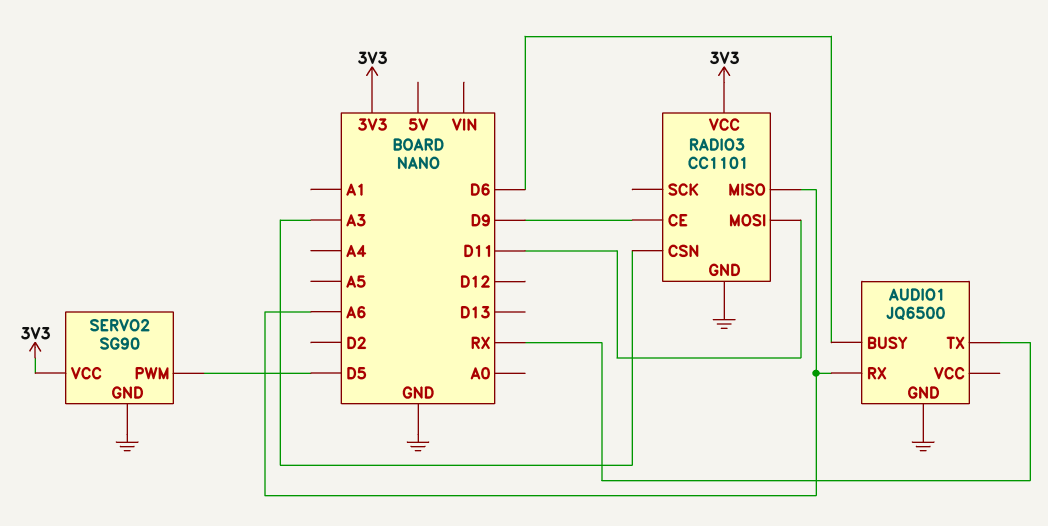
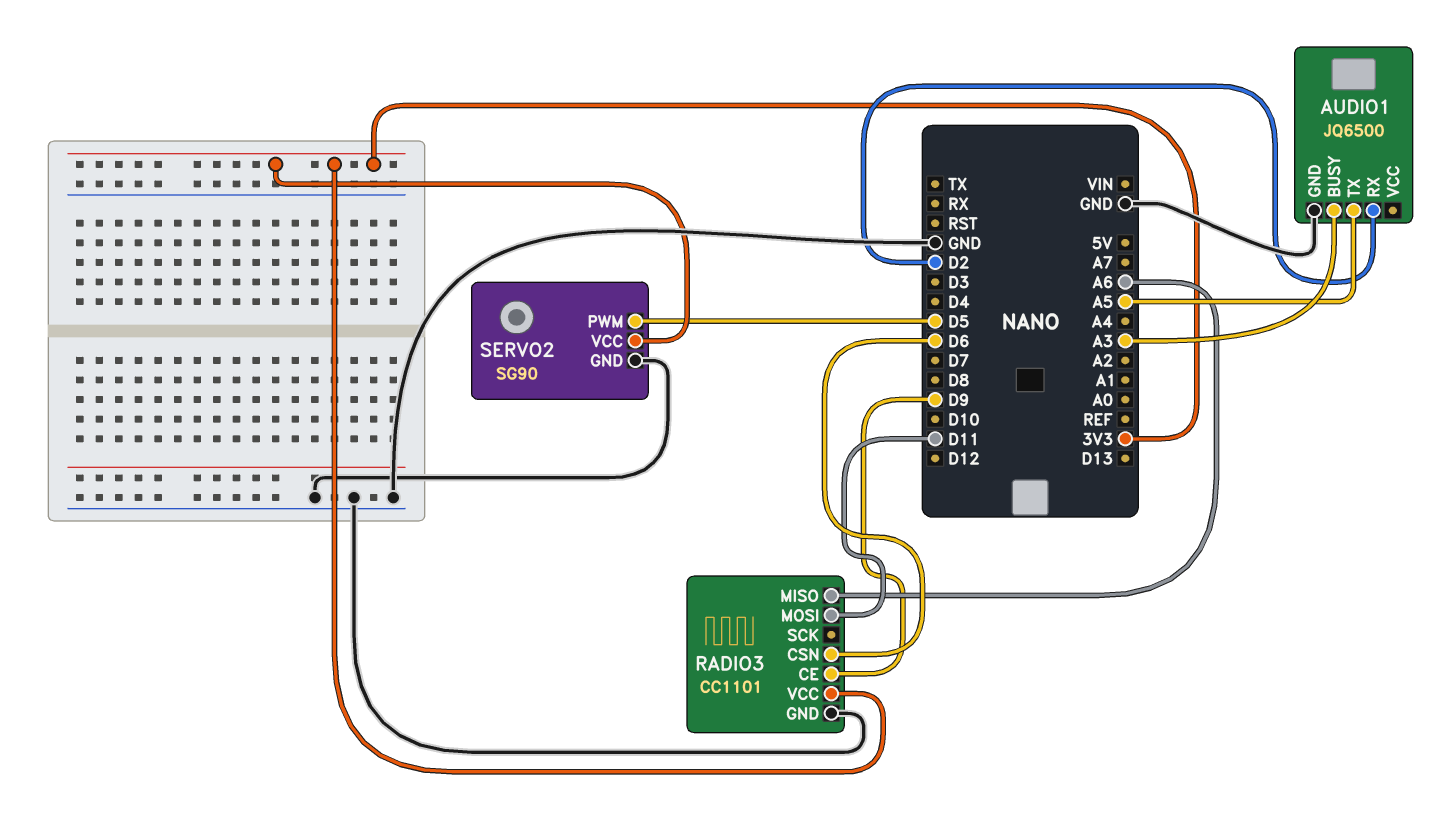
AUDIO1 pin BUSY: D6 -> A3
AUDIO1 pin RX: A6 -> D2
AUDIO1 pin TX: RX -> A5
RADIO3 pin CSN: A3 -> D6

